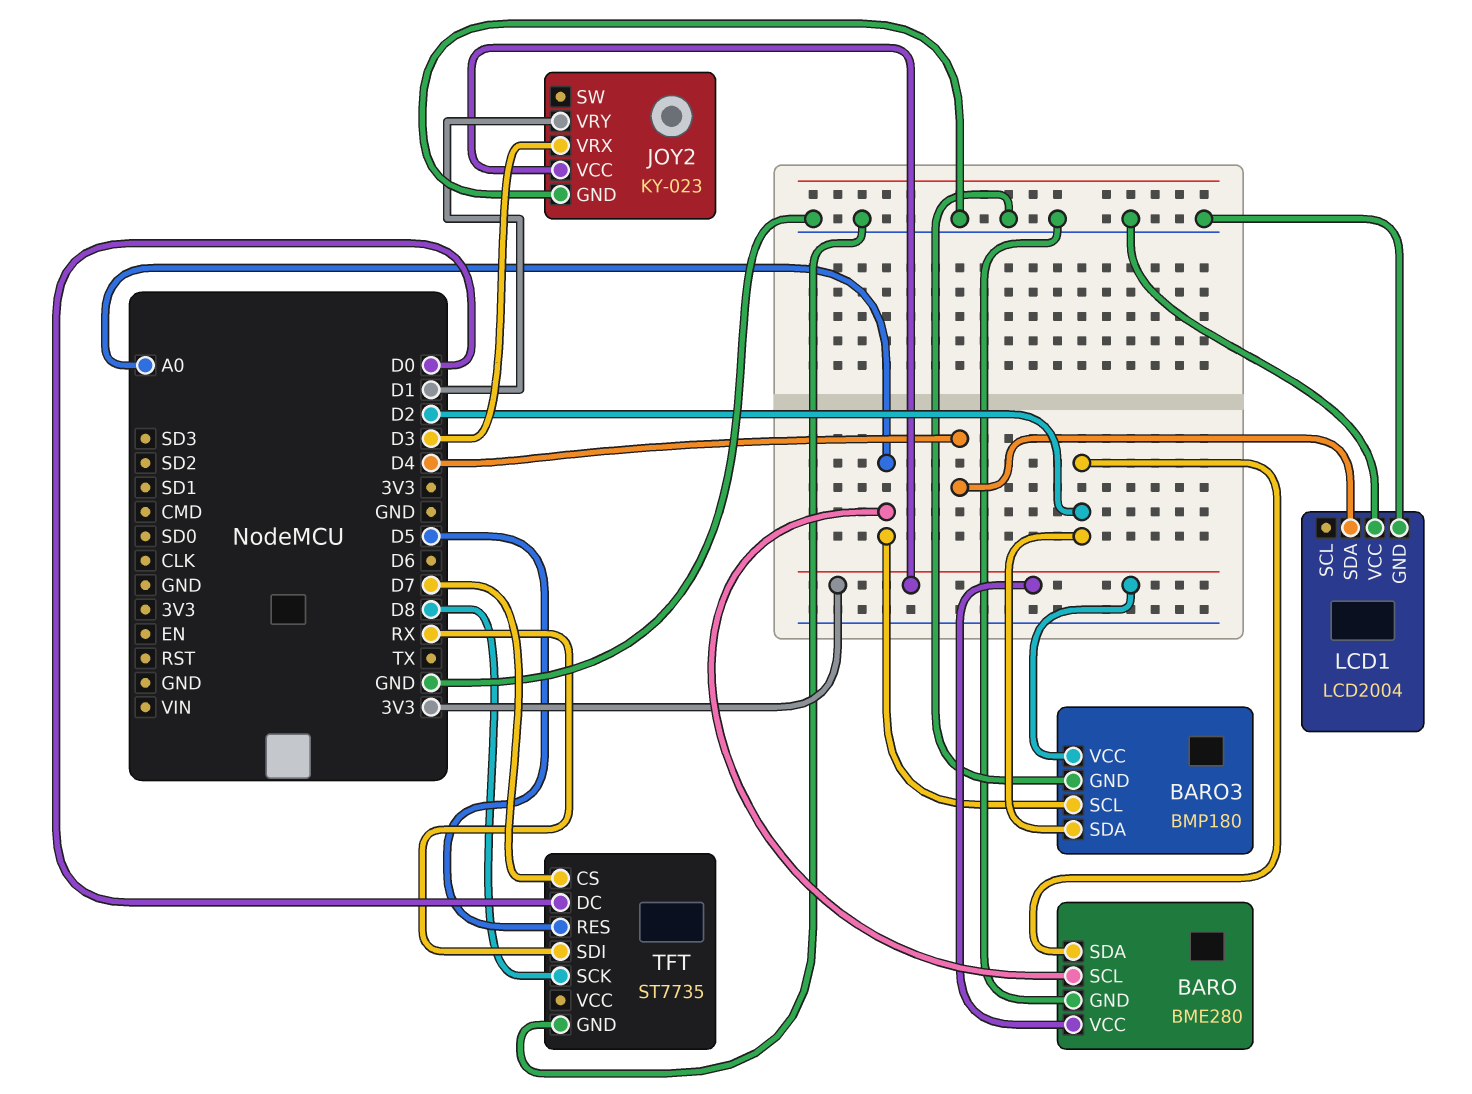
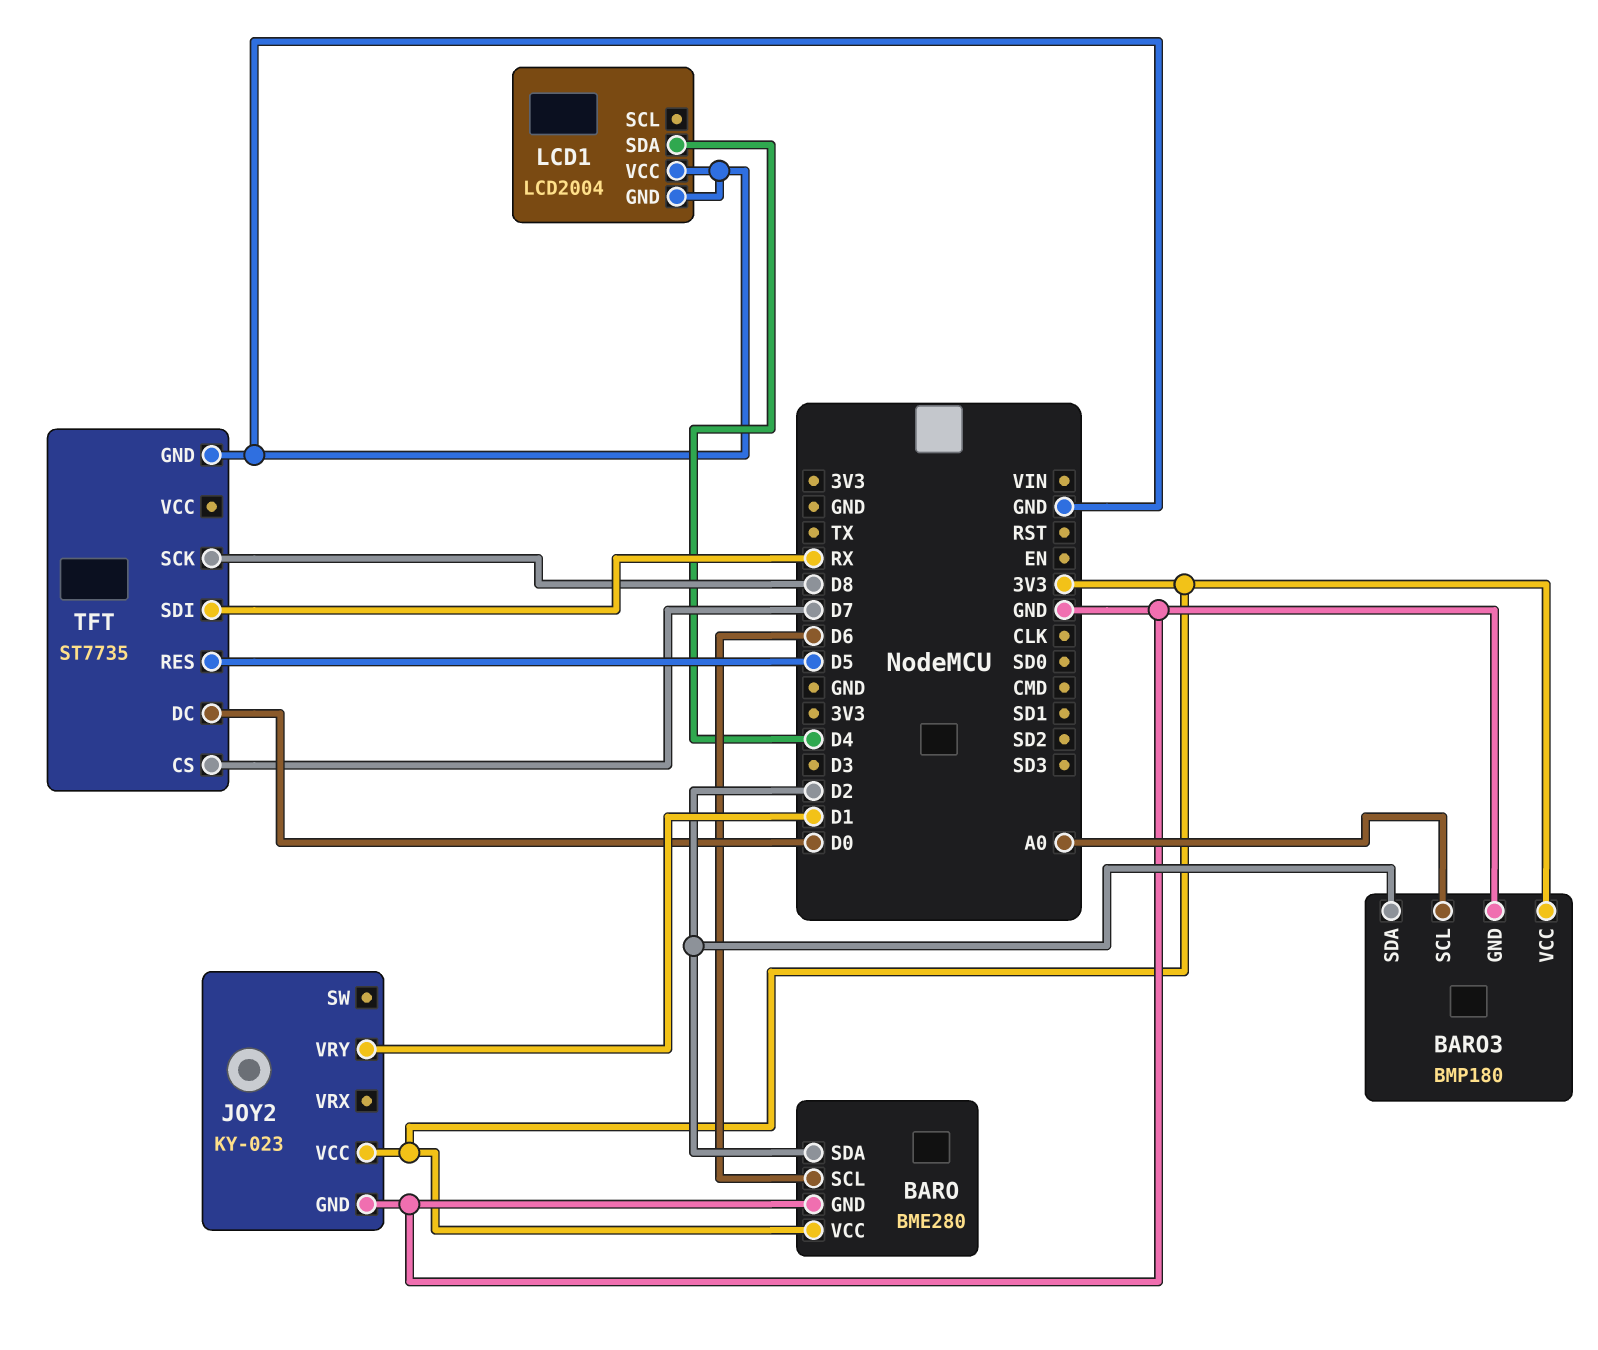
BARO pin SCL: A0 -> D6
JOY2 pin VRX: D3 -> none

